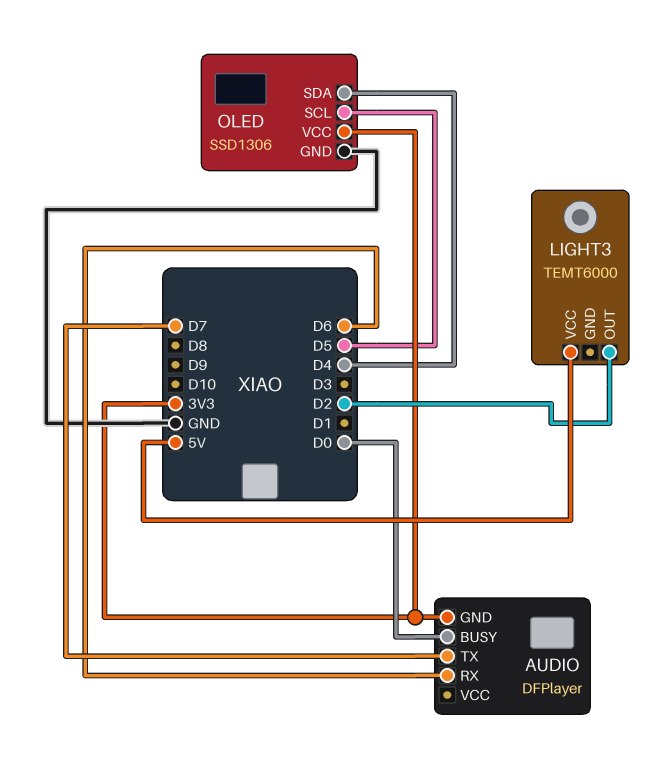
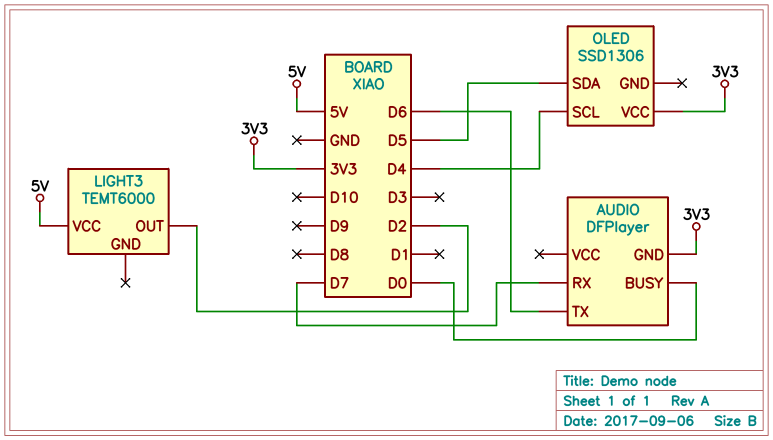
AUDIO pin RX: D6 -> D7
AUDIO pin TX: D7 -> D6
OLED pin GND: GND -> none
OLED pin SCL: D5 -> D4
OLED pin SDA: D4 -> D5

